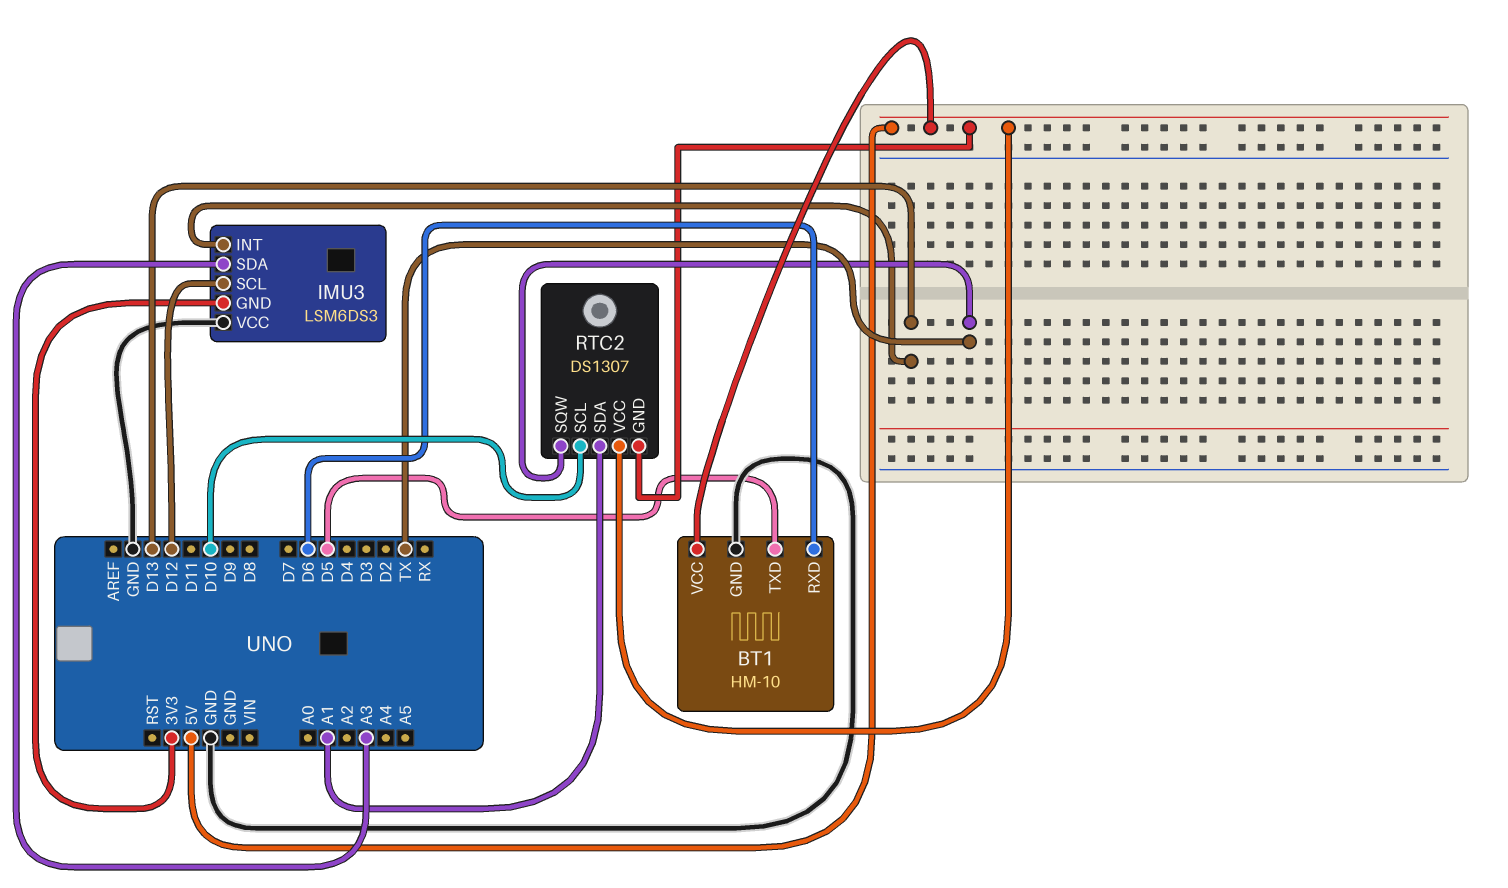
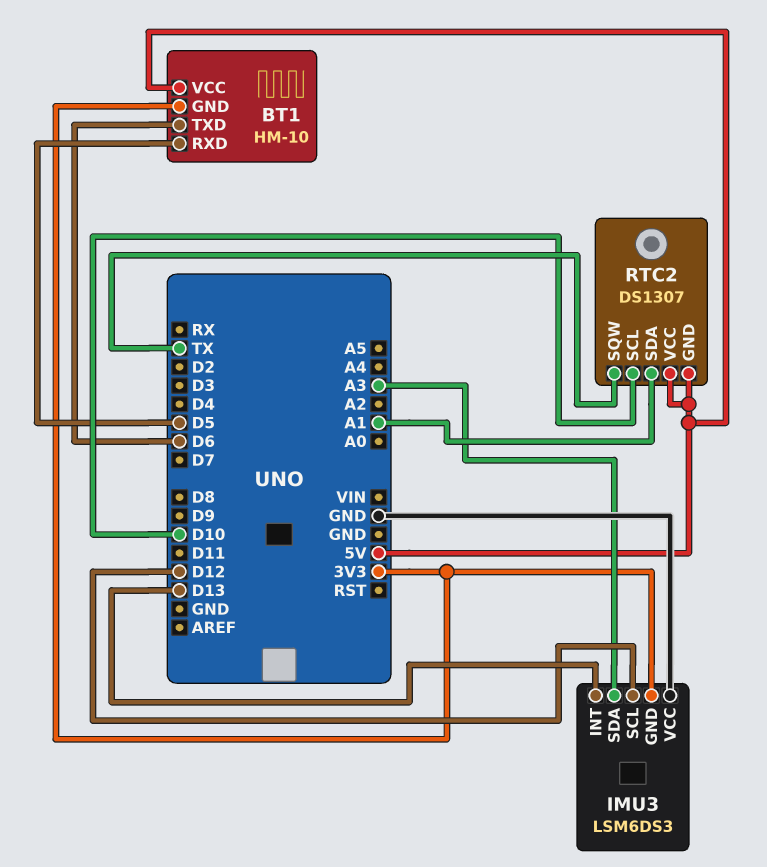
BT1 pin GND: GND -> 3V3
BT1 pin RXD: D6 -> D5
BT1 pin TXD: D5 -> D6

